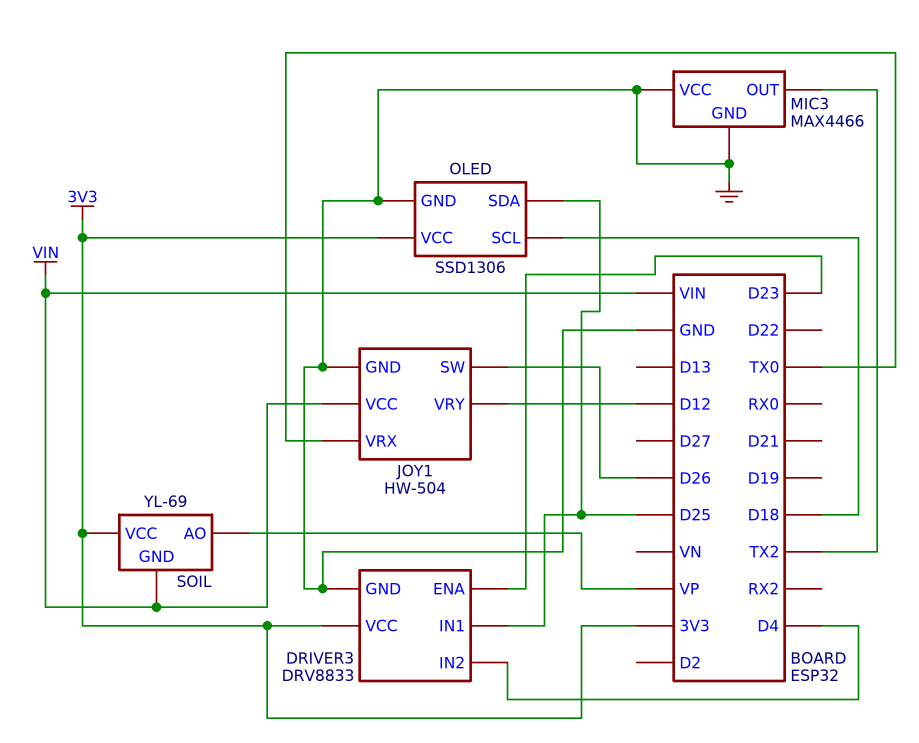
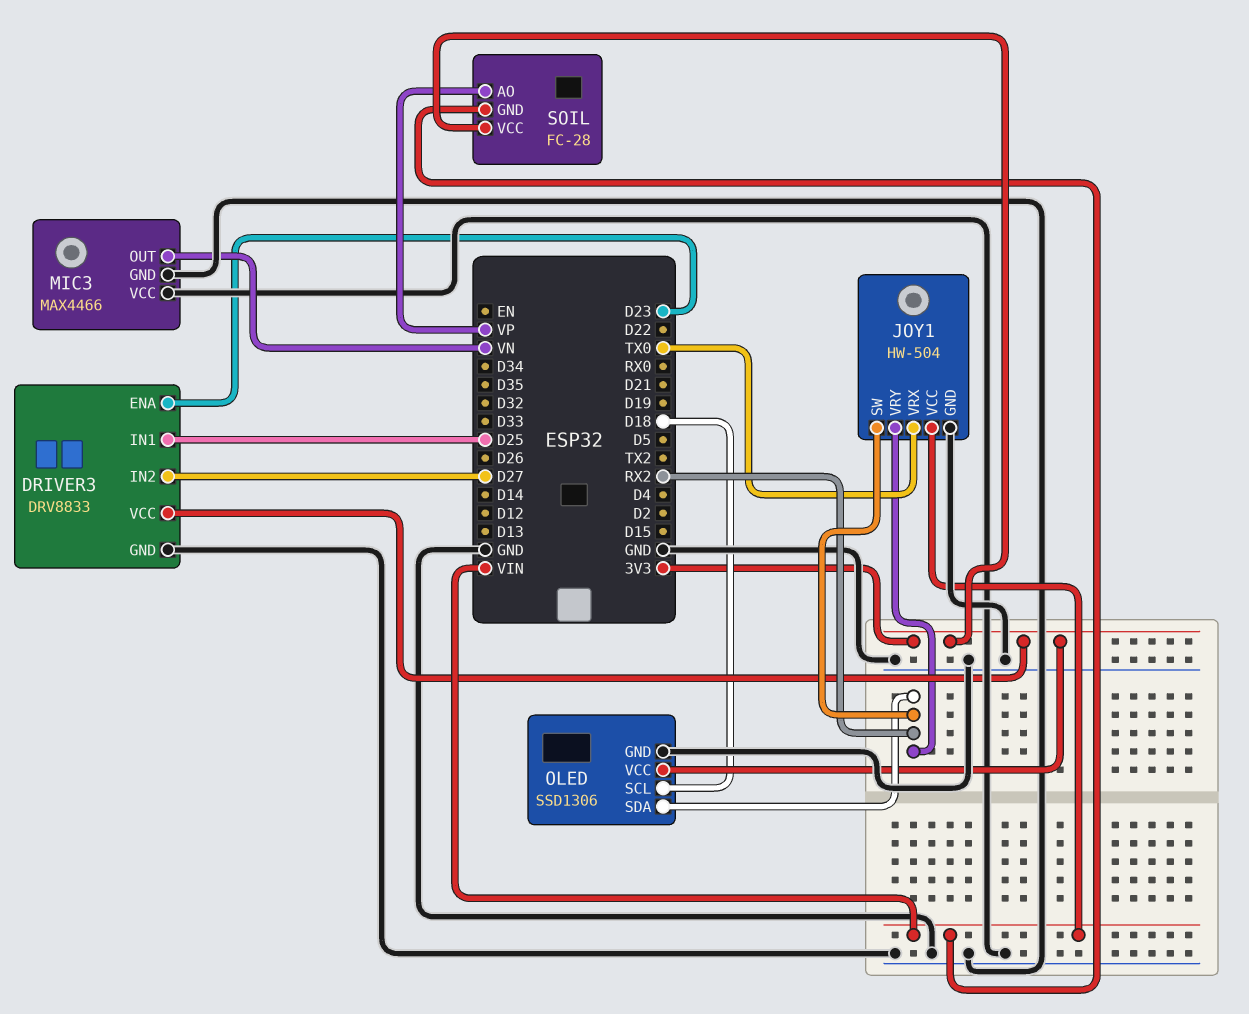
DRIVER3 pin IN2: D4 -> D27
JOY1 pin SW: D26 -> RX2
JOY1 pin VRY: D12 -> RX2
MIC3 pin OUT: TX2 -> VN
OLED pin SDA: D25 -> RX2
SOIL: YL-69 -> FC-28

